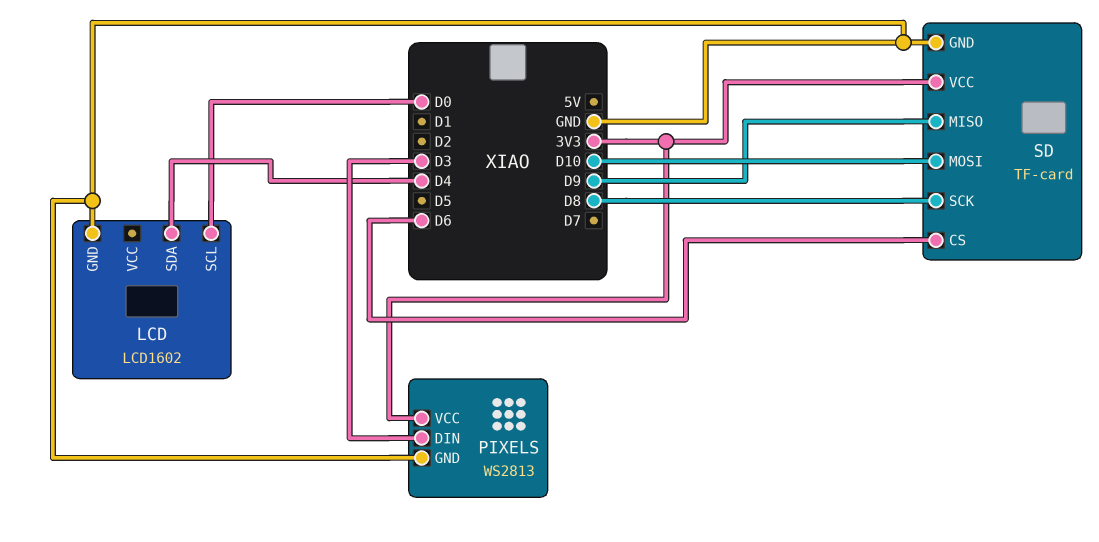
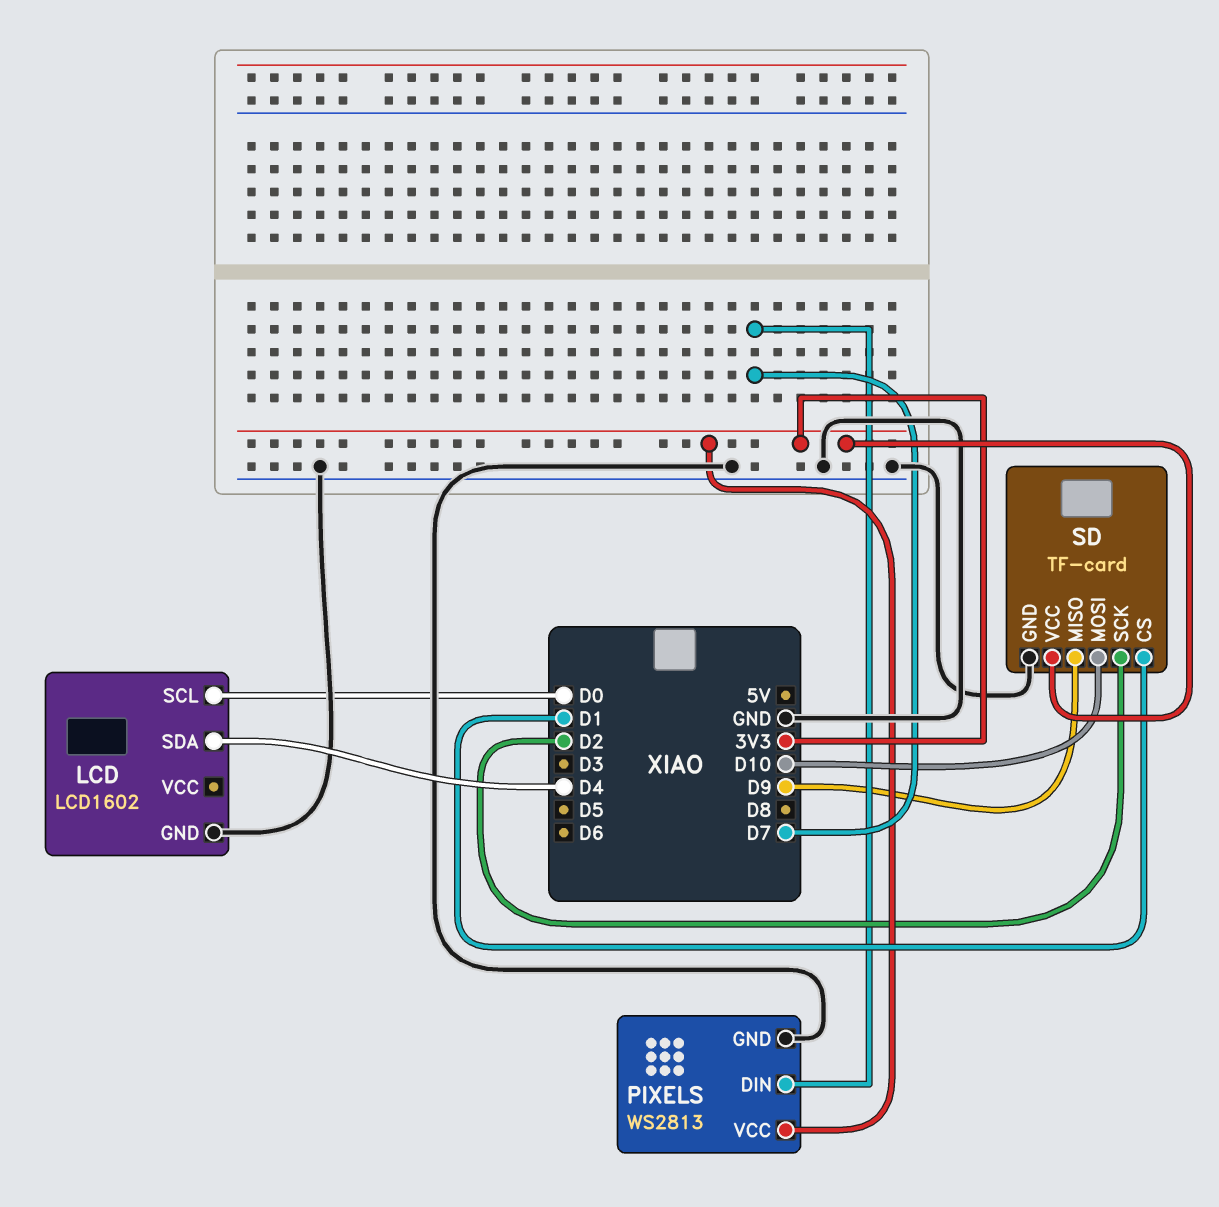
PIXELS pin DIN: D3 -> D7
SD pin CS: D6 -> D1
SD pin SCK: D8 -> D2

